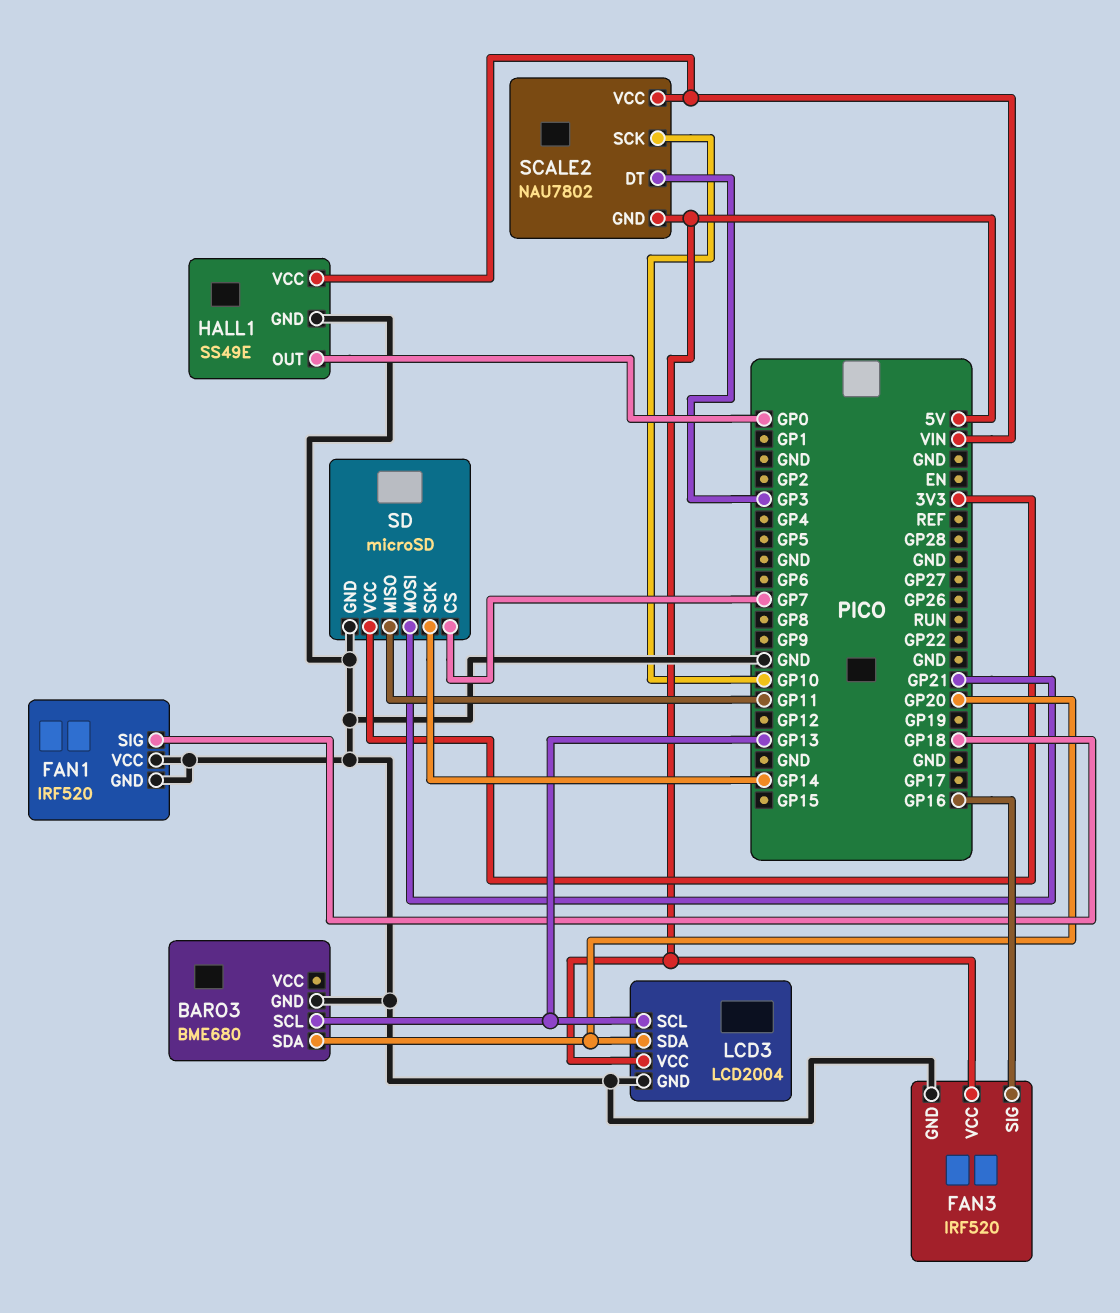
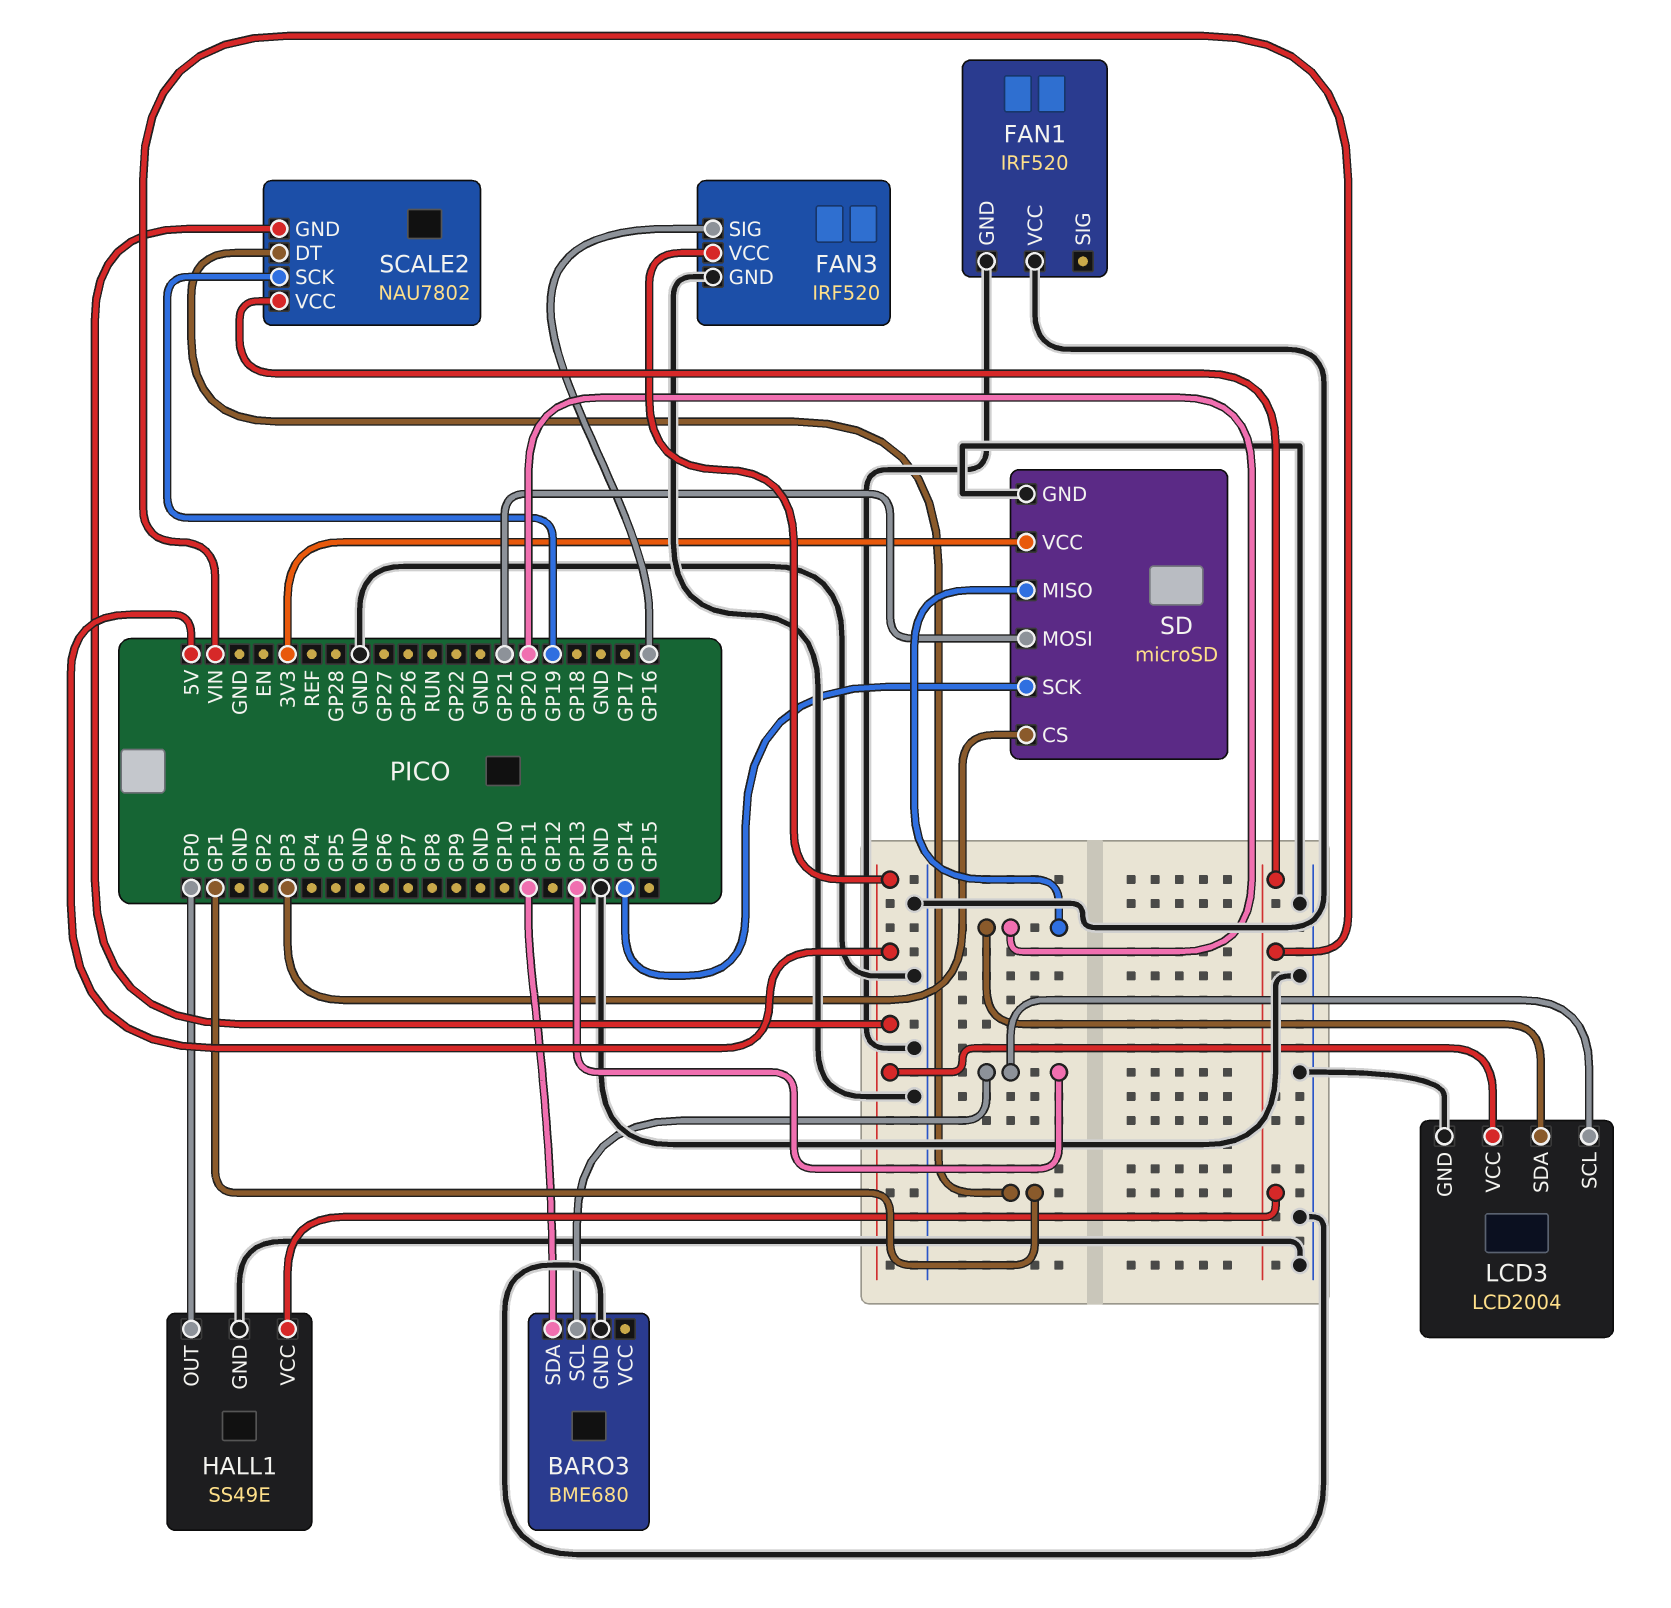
BARO3 pin SDA: GP20 -> GP11
FAN1 pin SIG: GP18 -> none
SCALE2 pin DT: GP3 -> GP1
SCALE2 pin SCK: GP10 -> GP19
SD pin CS: GP7 -> GP3
SD pin MISO: GP11 -> GP20

